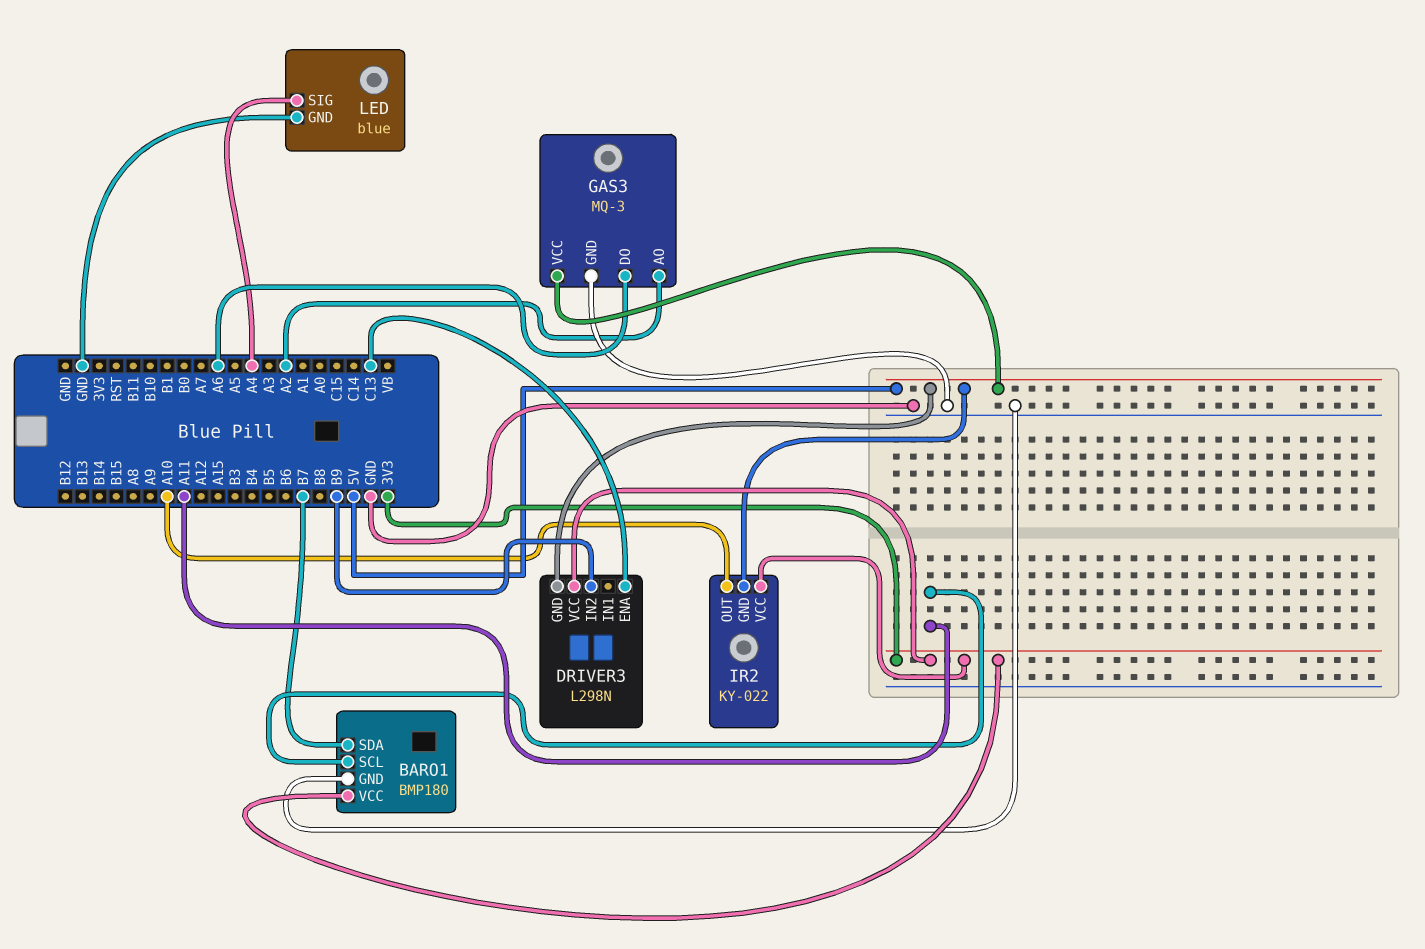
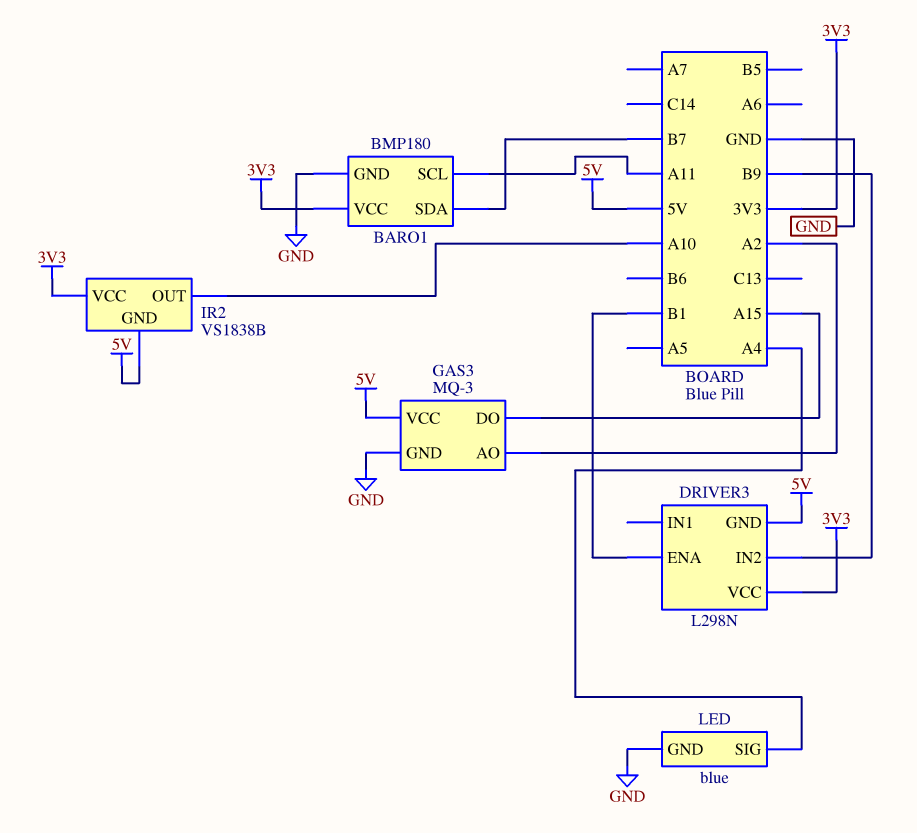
DRIVER3 pin ENA: C13 -> B1
GAS3 pin DO: A6 -> A15
IR2: KY-022 -> VS1838B

